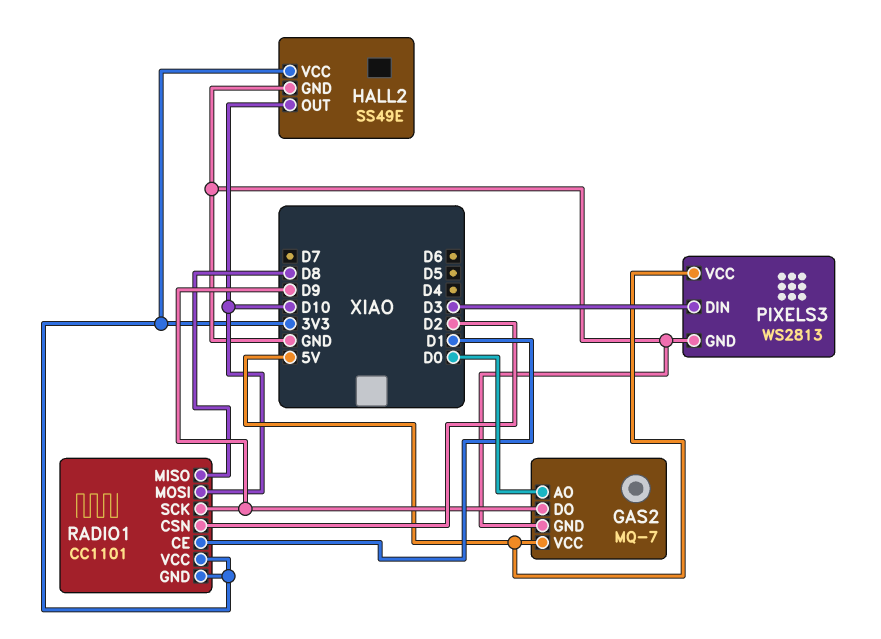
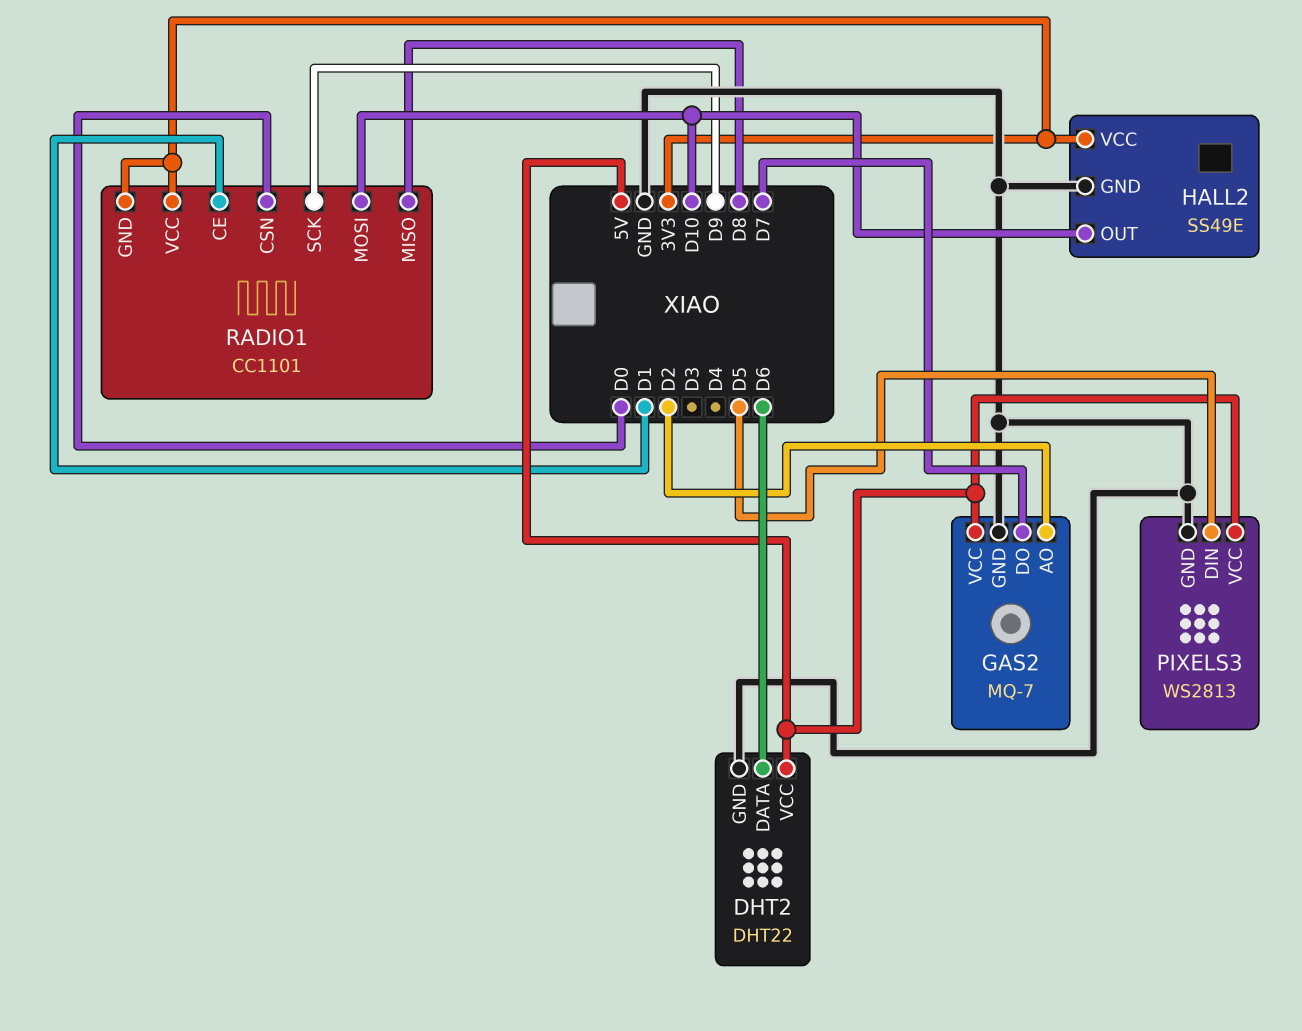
DHT2: none -> DHT22
DHT2 pin DATA: none -> D6
DHT2 pin GND: none -> GND
DHT2 pin VCC: none -> 5V
GAS2 pin AO: D0 -> D2
GAS2 pin DO: D9 -> D7
PIXELS3 pin DIN: D3 -> D5
RADIO1 pin CSN: D2 -> D0

